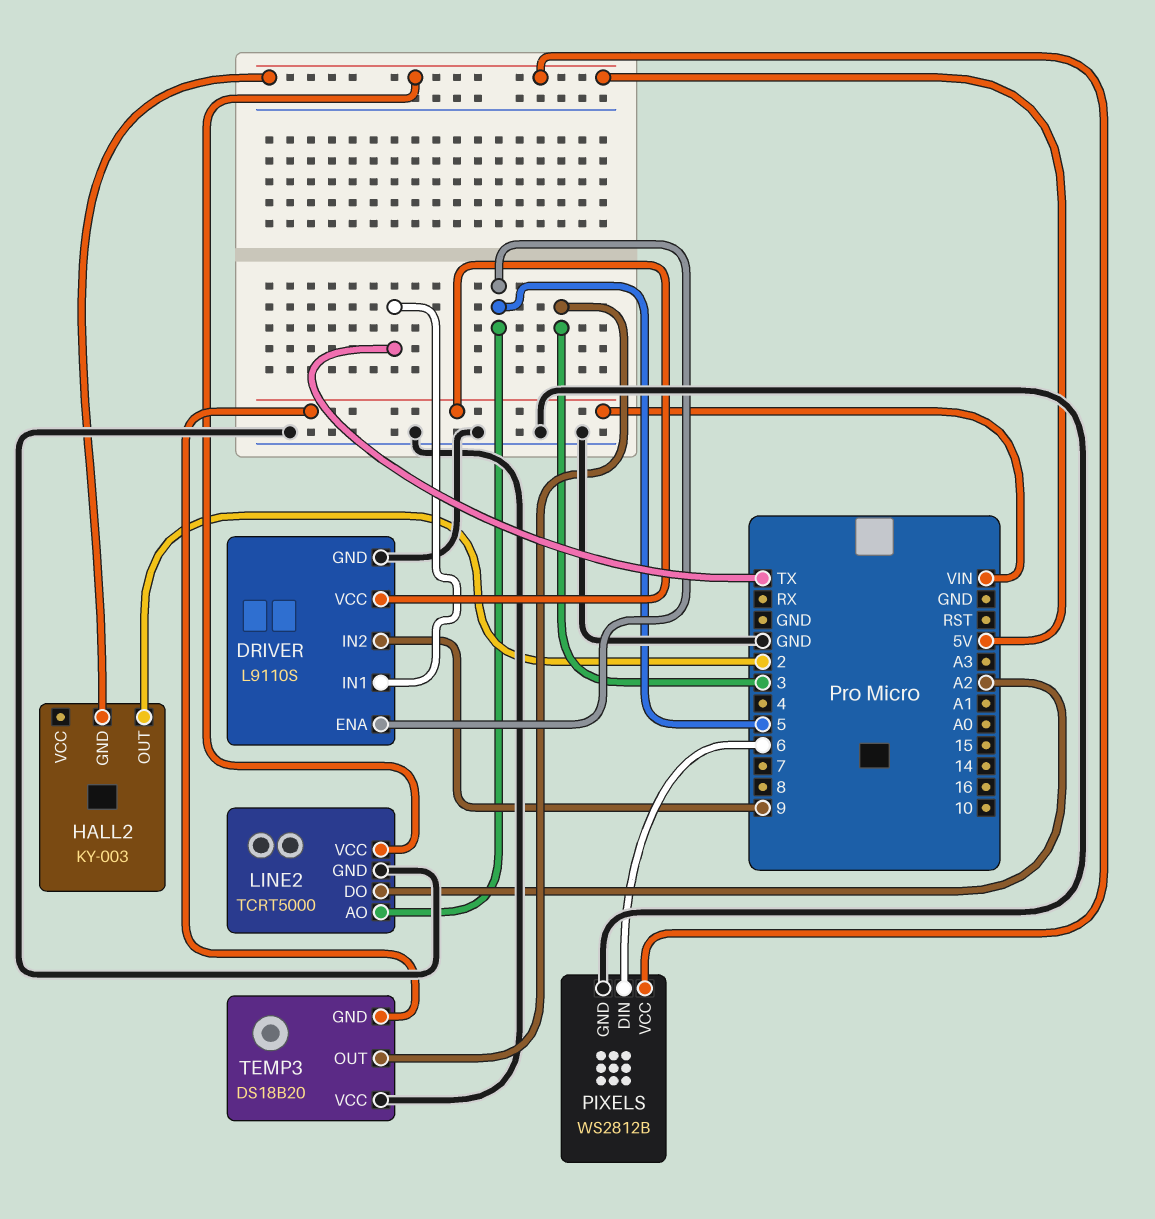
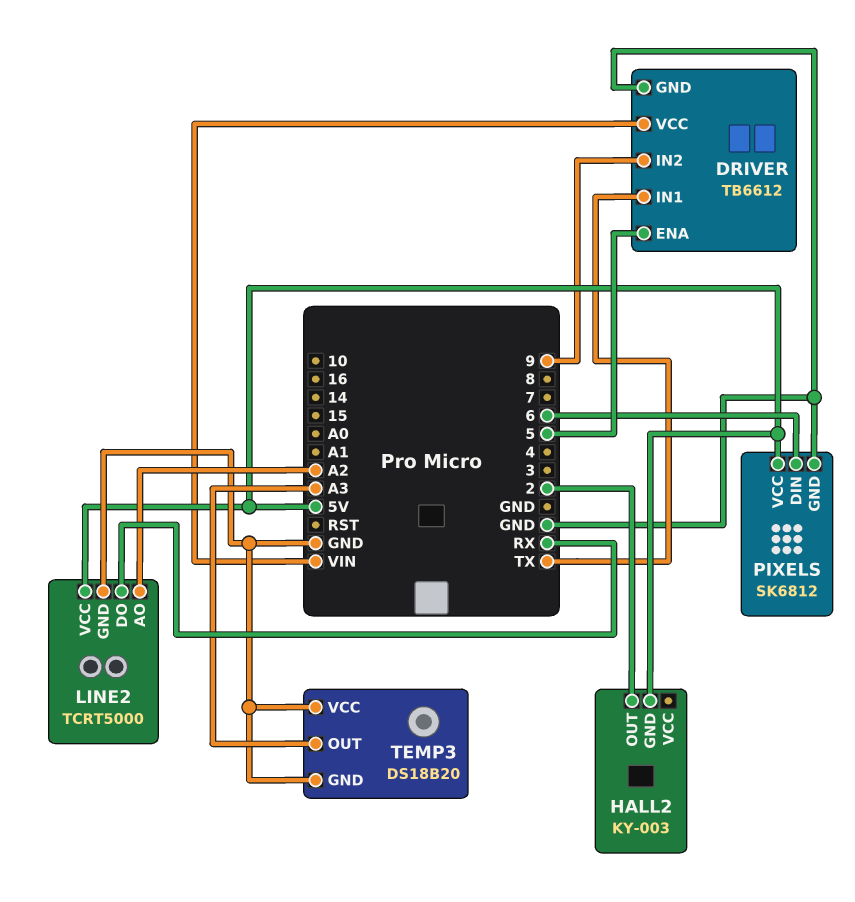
DRIVER: L9110S -> TB6612
LINE2 pin AO: 5 -> A2
LINE2 pin DO: A2 -> RX
PIXELS: WS2812B -> SK6812
TEMP3 pin GND: VIN -> GND
TEMP3 pin OUT: 3 -> A3

